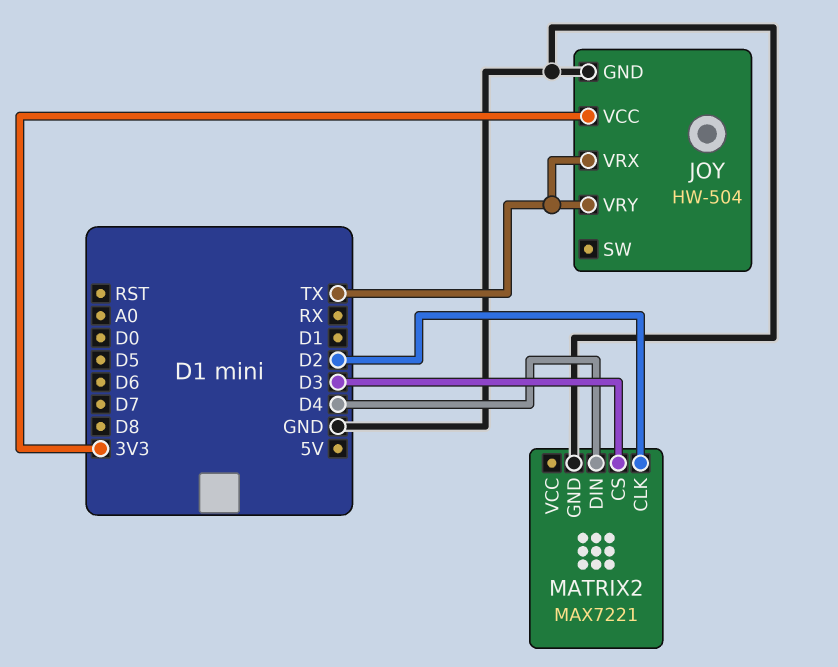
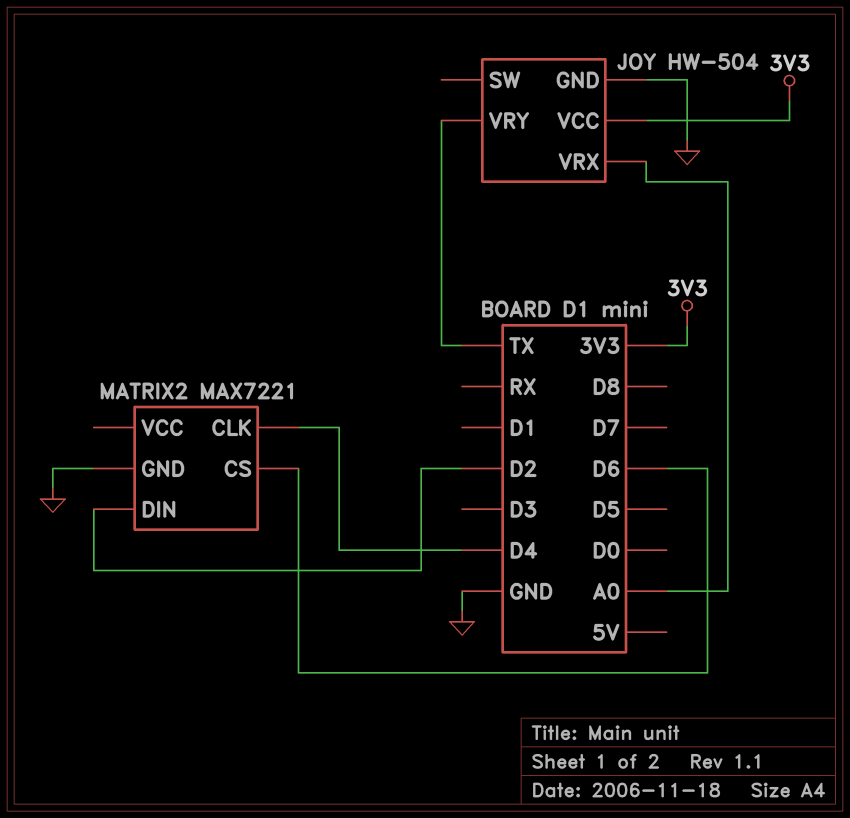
JOY pin VRX: TX -> A0
MATRIX2 pin CLK: D2 -> D4
MATRIX2 pin CS: D3 -> D6
MATRIX2 pin DIN: D4 -> D2

